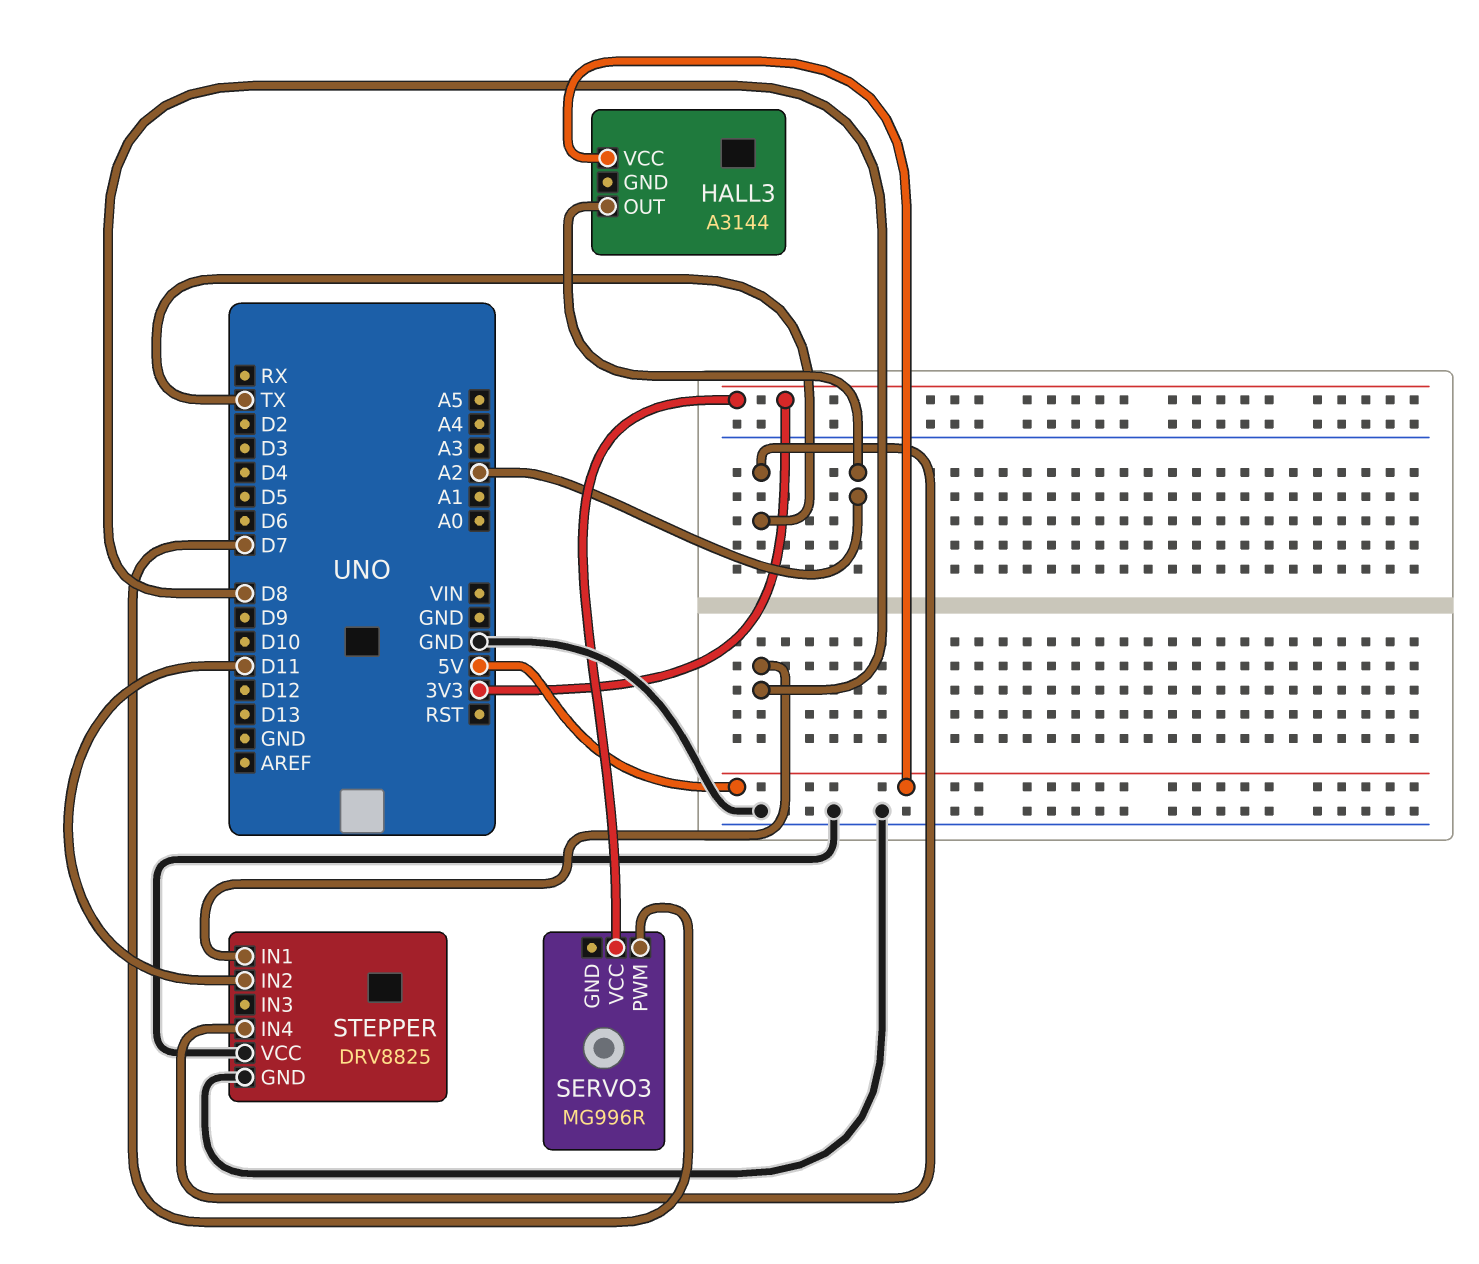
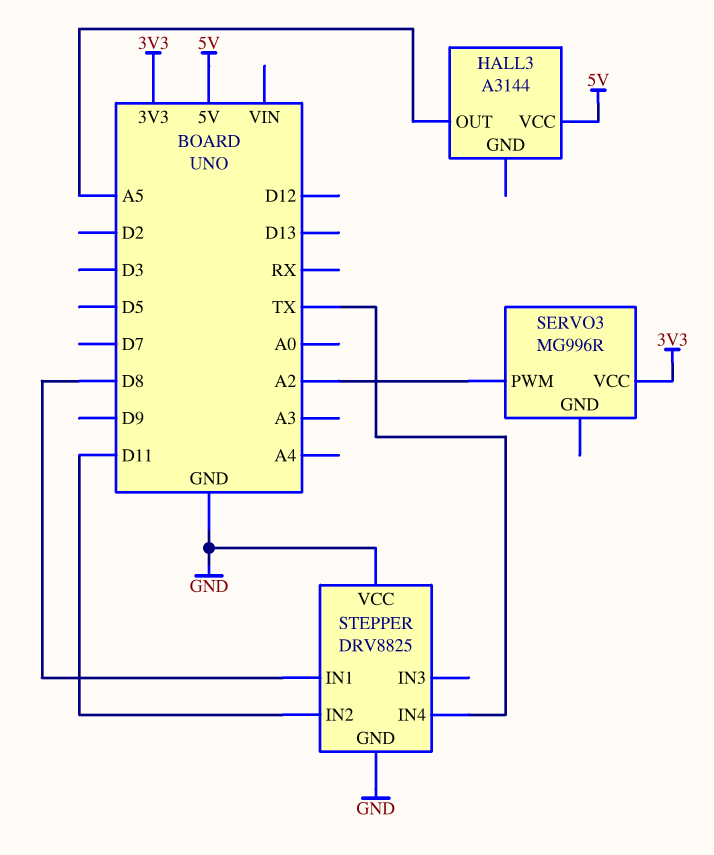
HALL3 pin OUT: A2 -> A5
SERVO3 pin PWM: D7 -> A2

